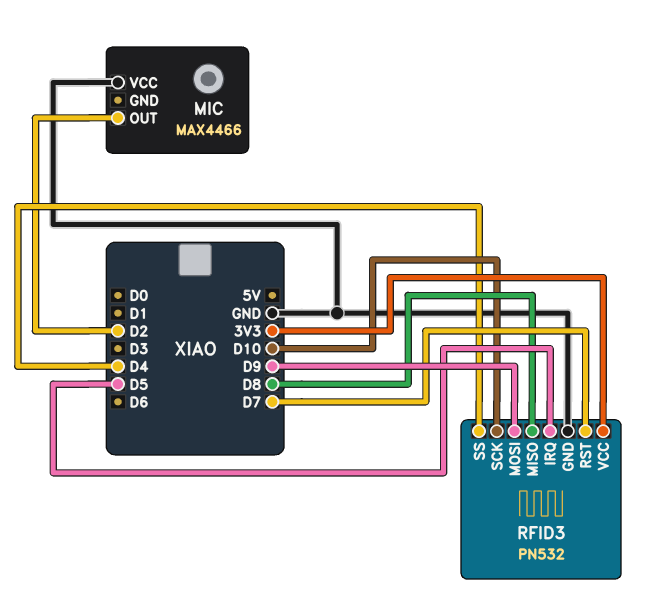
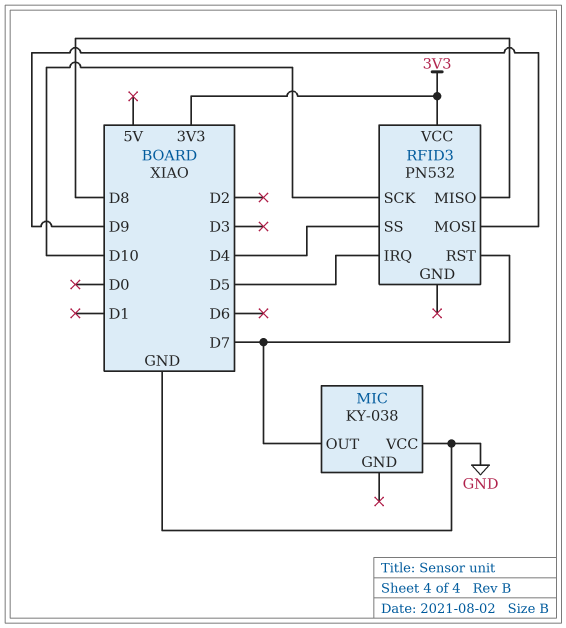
MIC: MAX4466 -> KY-038
MIC pin OUT: D2 -> D7
RFID3 pin GND: GND -> none

